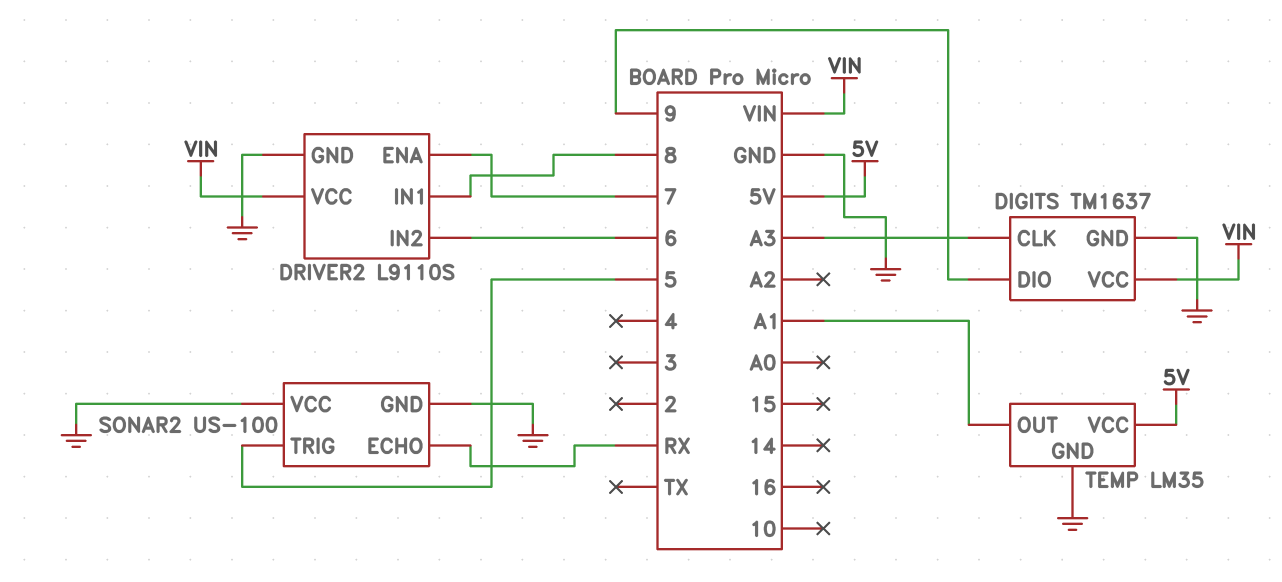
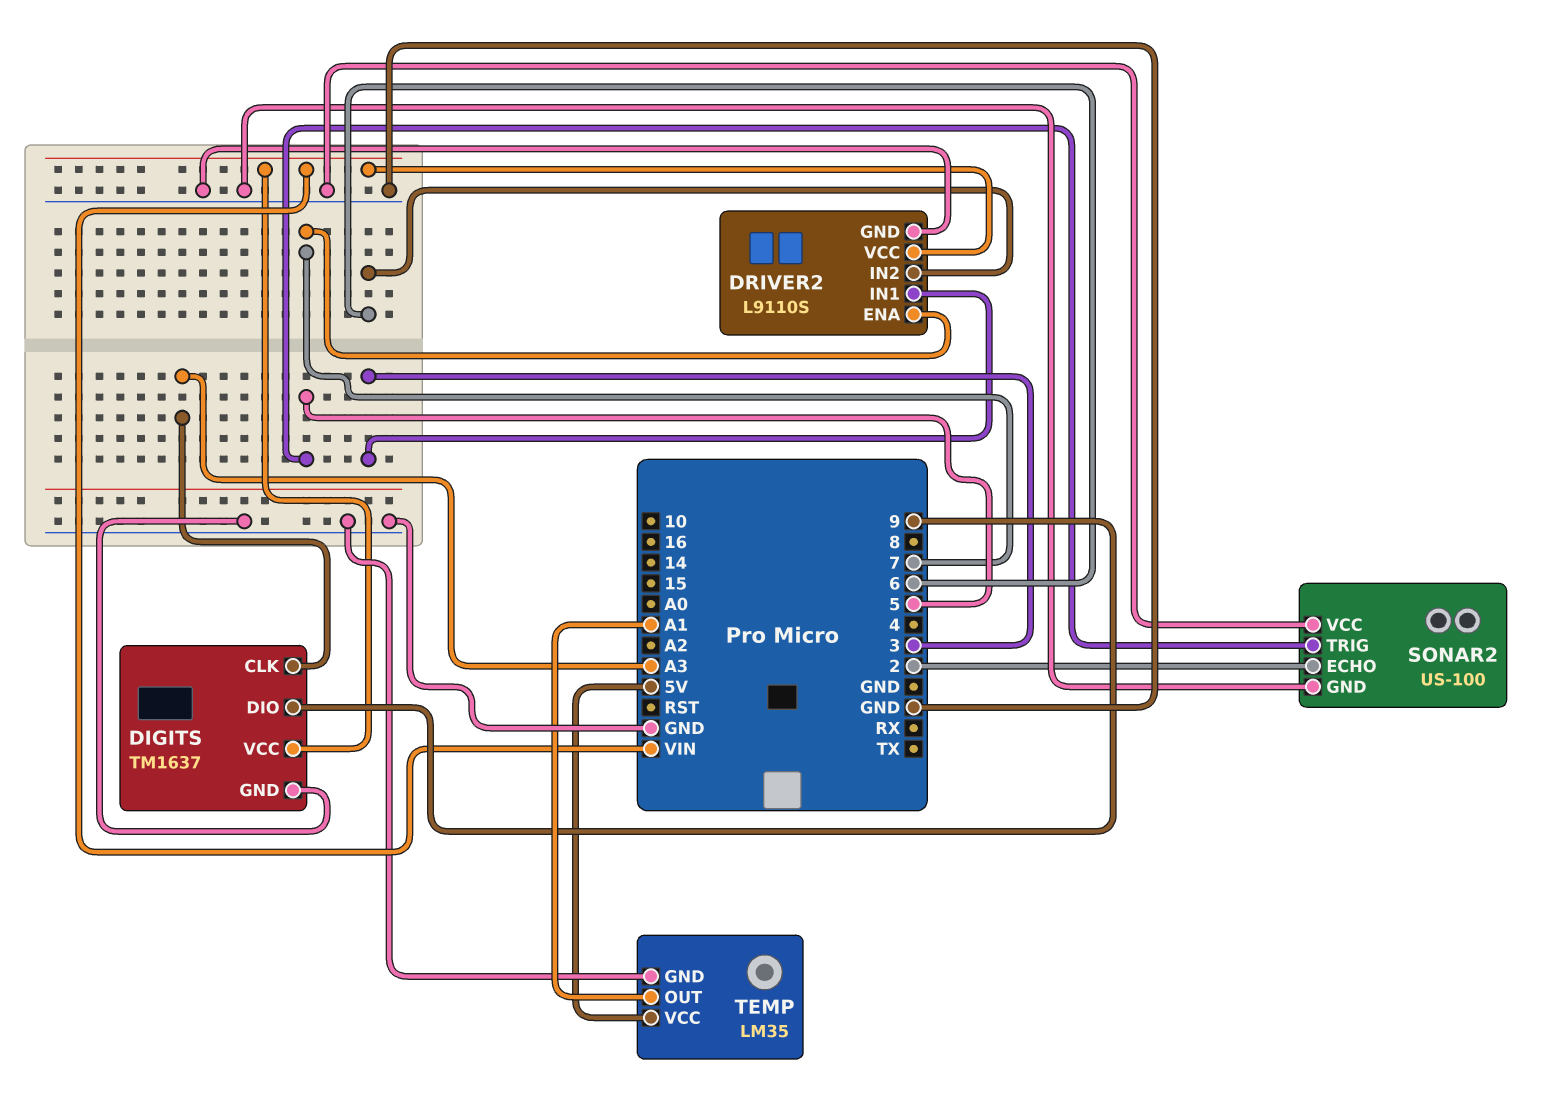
DRIVER2 pin IN1: 8 -> 3
SONAR2 pin ECHO: RX -> 2

